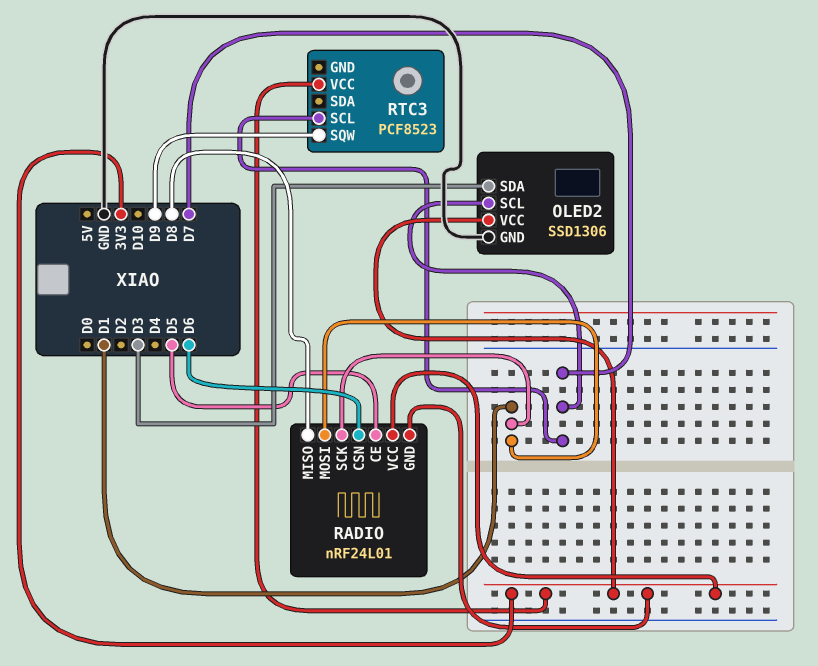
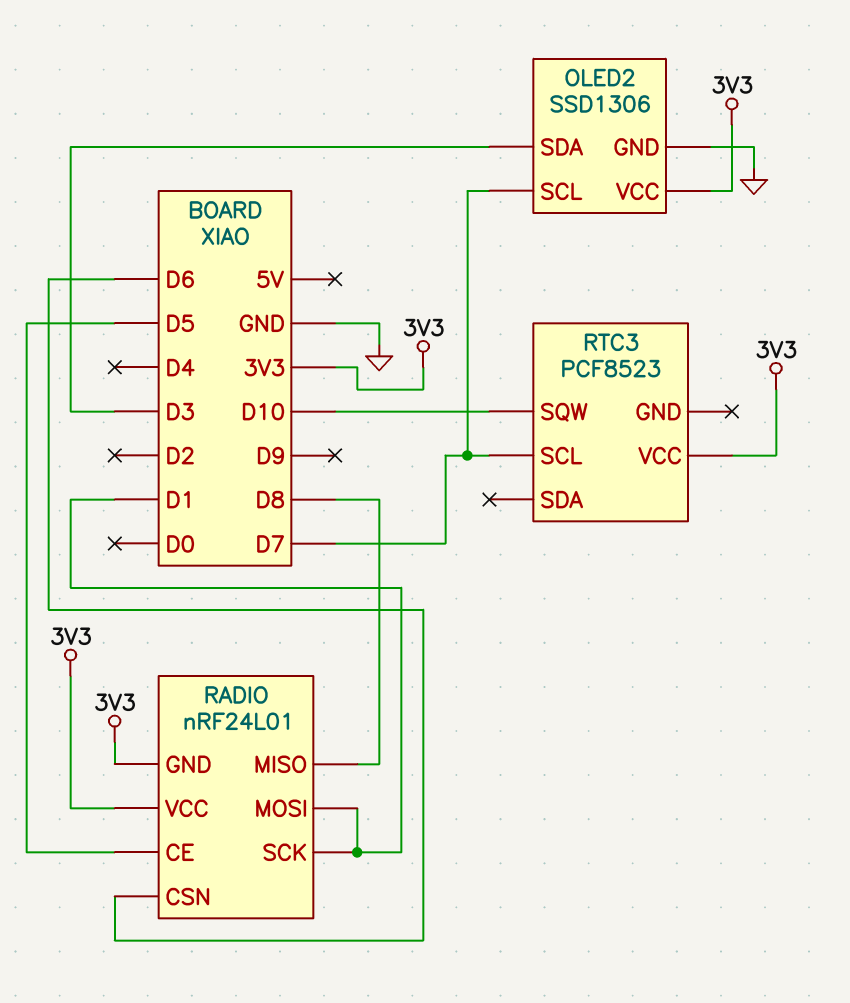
RTC3 pin SQW: D9 -> D10

